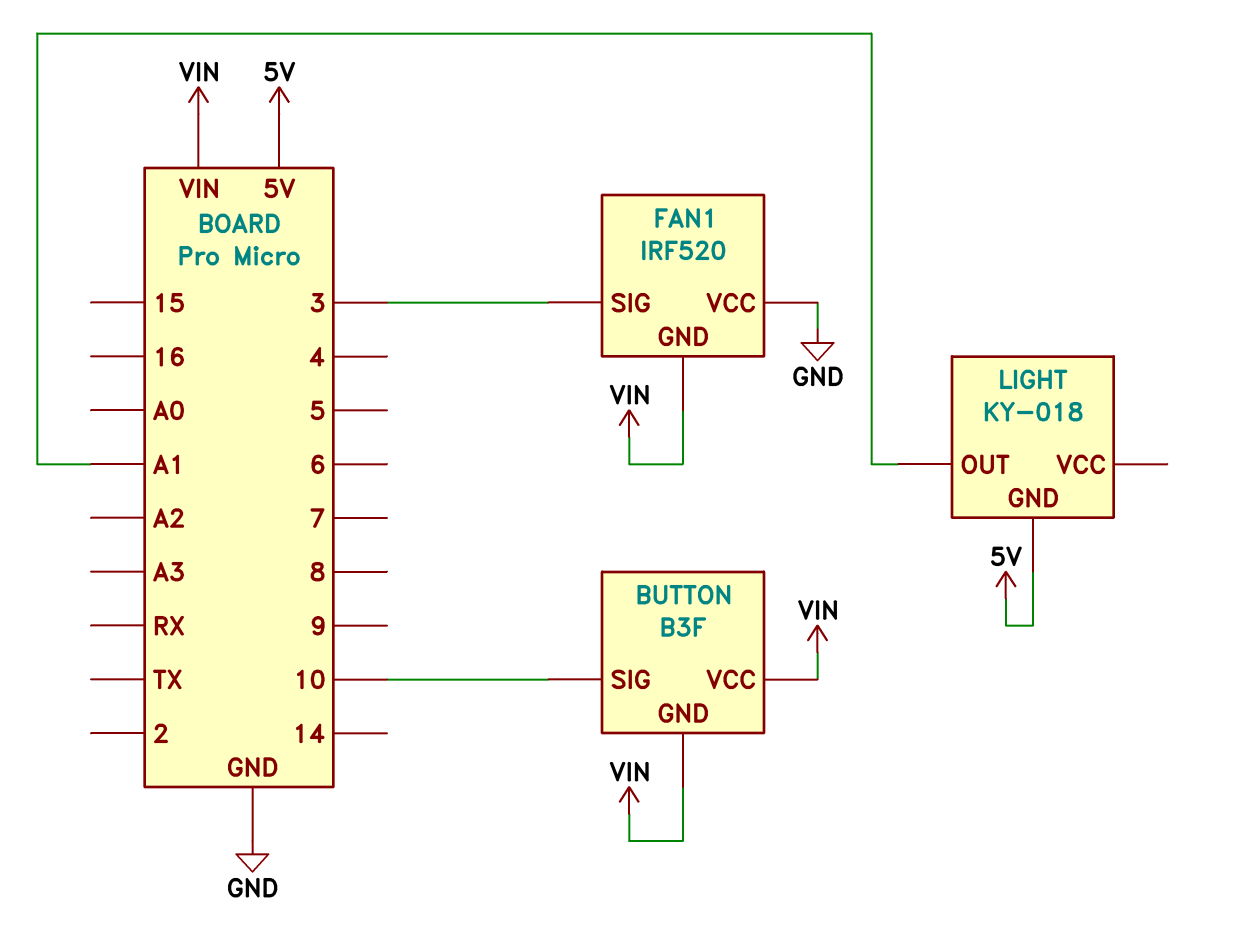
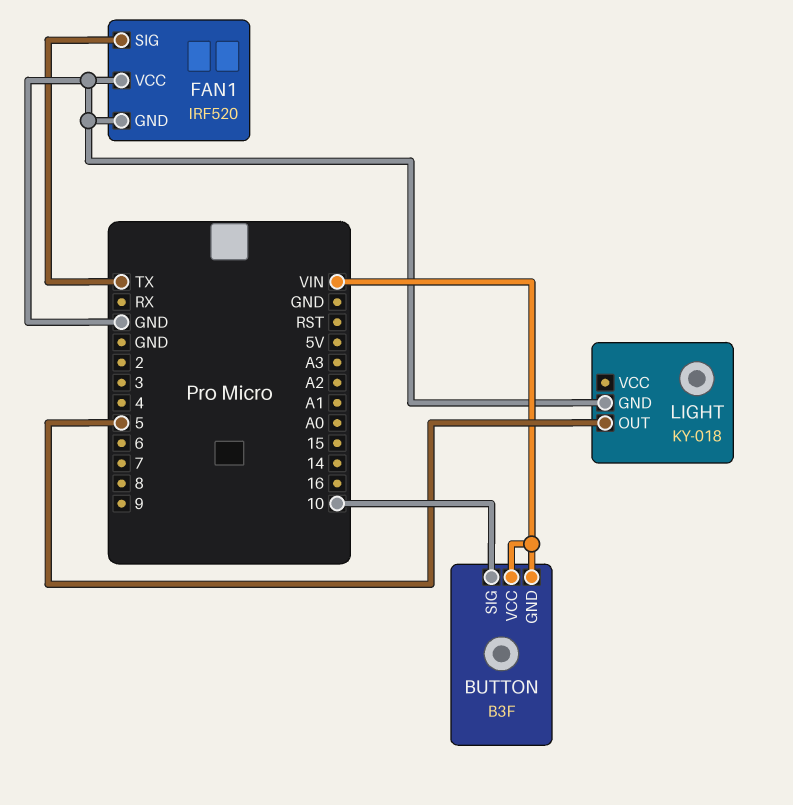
FAN1 pin GND: VIN -> GND
FAN1 pin SIG: 3 -> TX
LIGHT pin GND: 5V -> GND
LIGHT pin OUT: A1 -> 5

